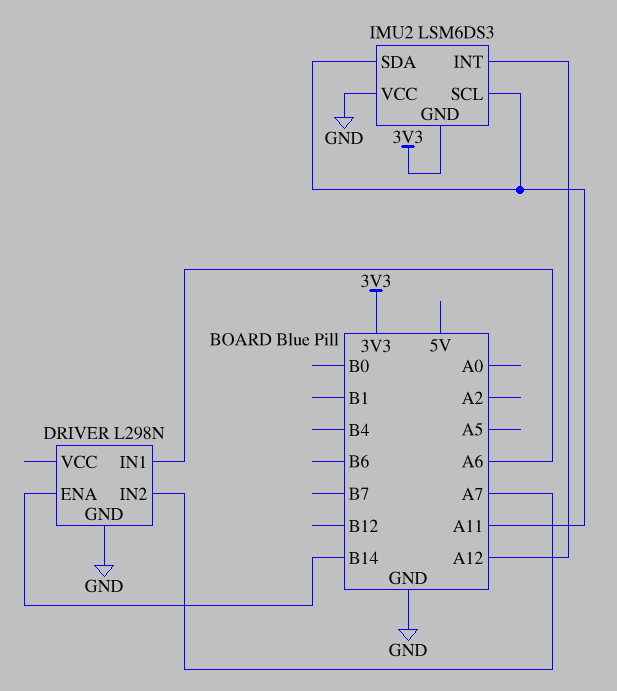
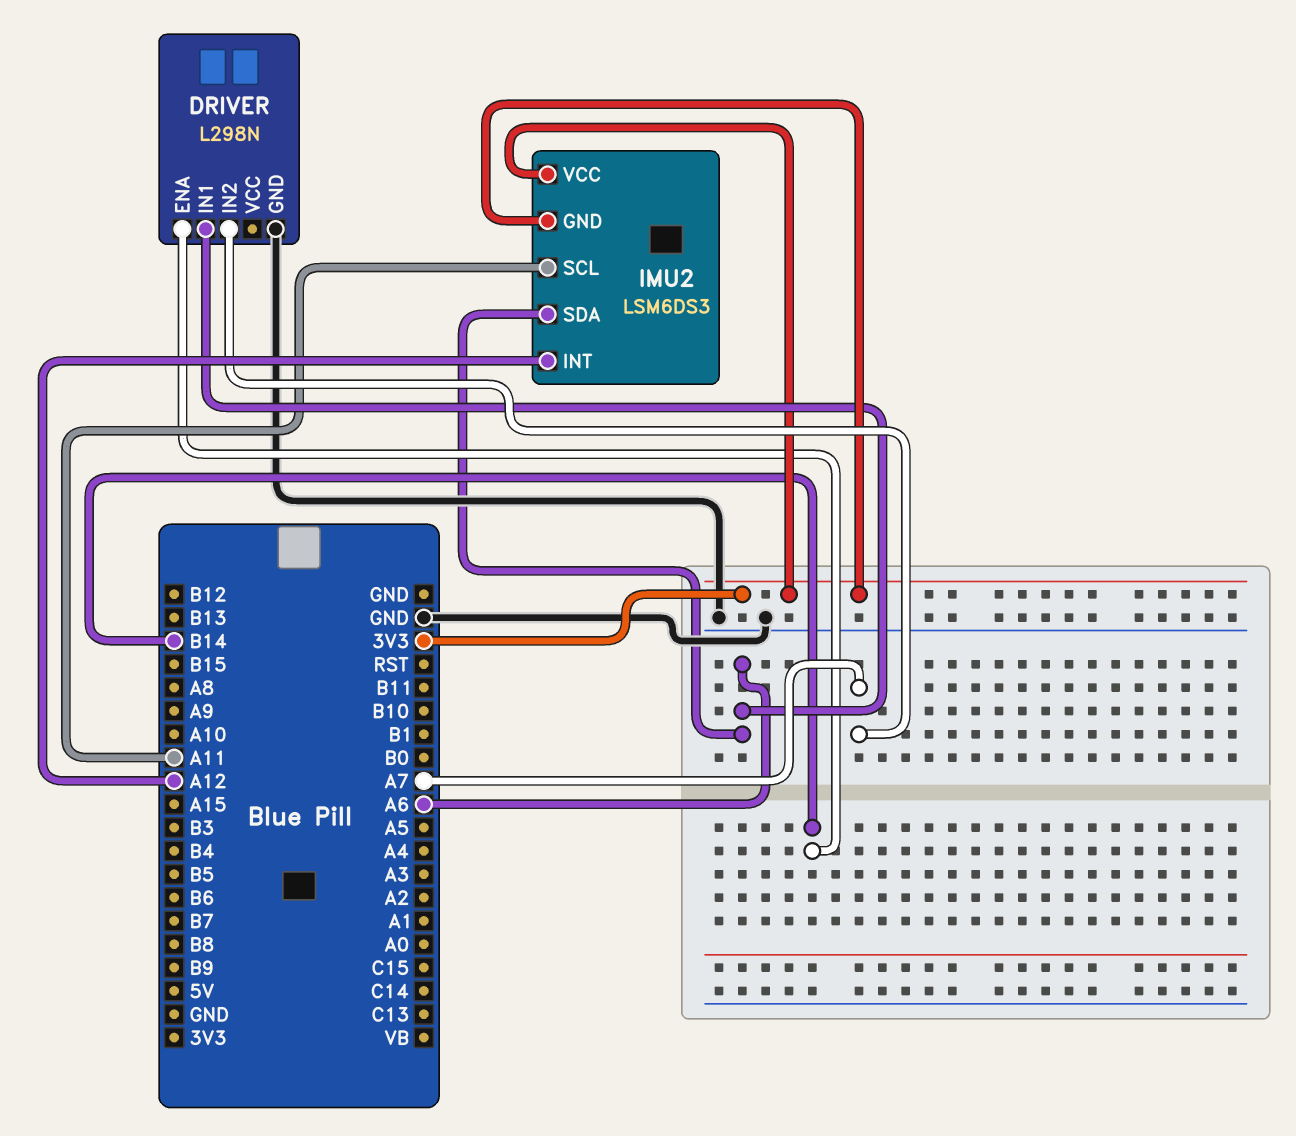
IMU2 pin SDA: A11 -> A6
IMU2 pin VCC: GND -> 3V3

